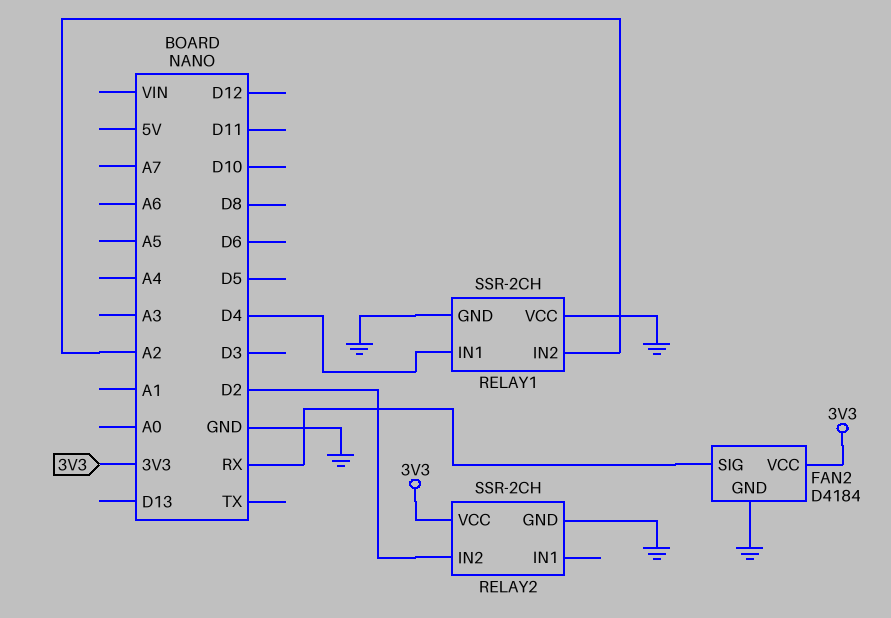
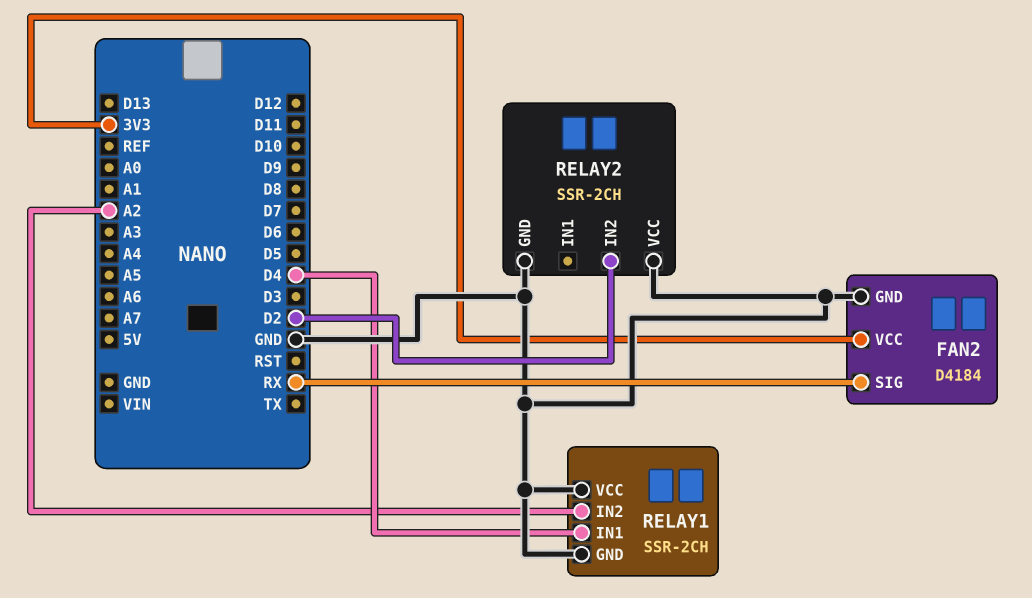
RELAY2 pin VCC: 3V3 -> GND

